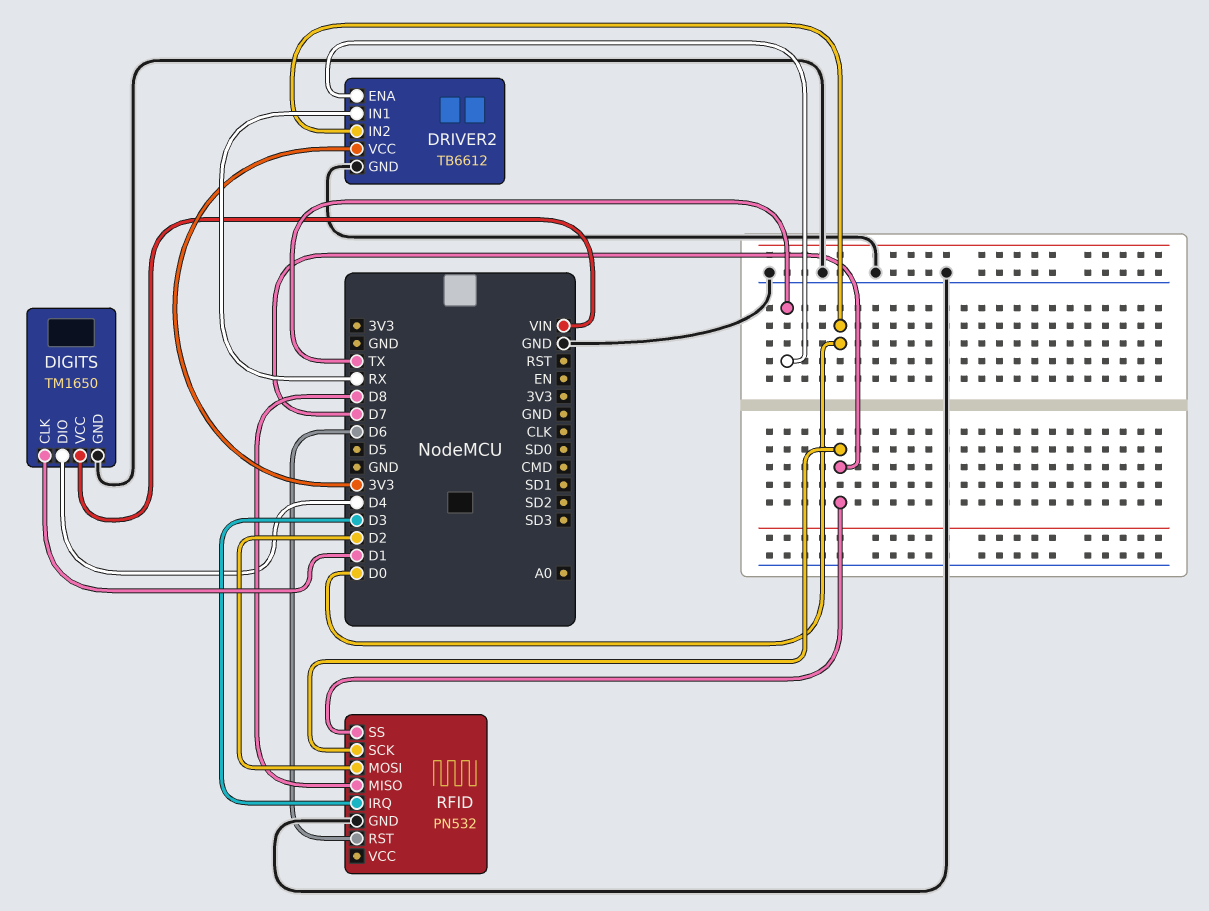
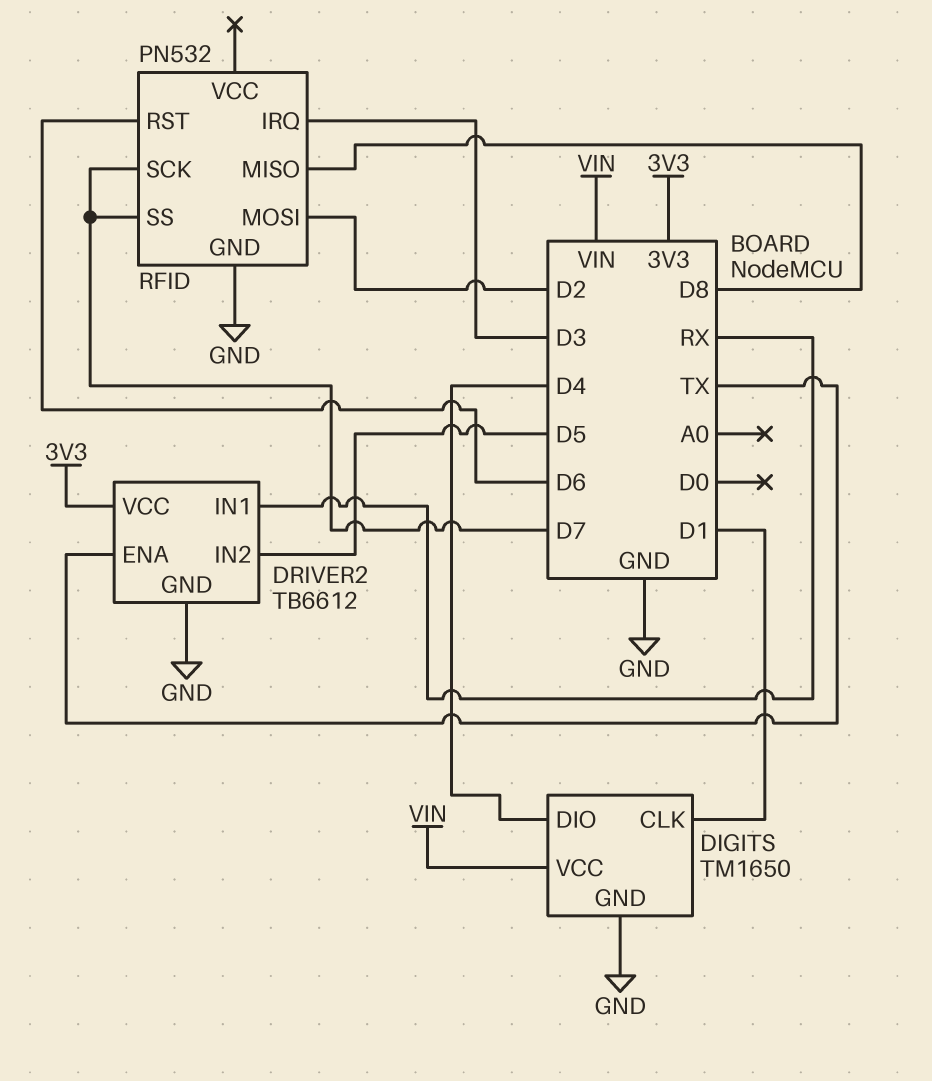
DRIVER2 pin IN2: D0 -> D5

